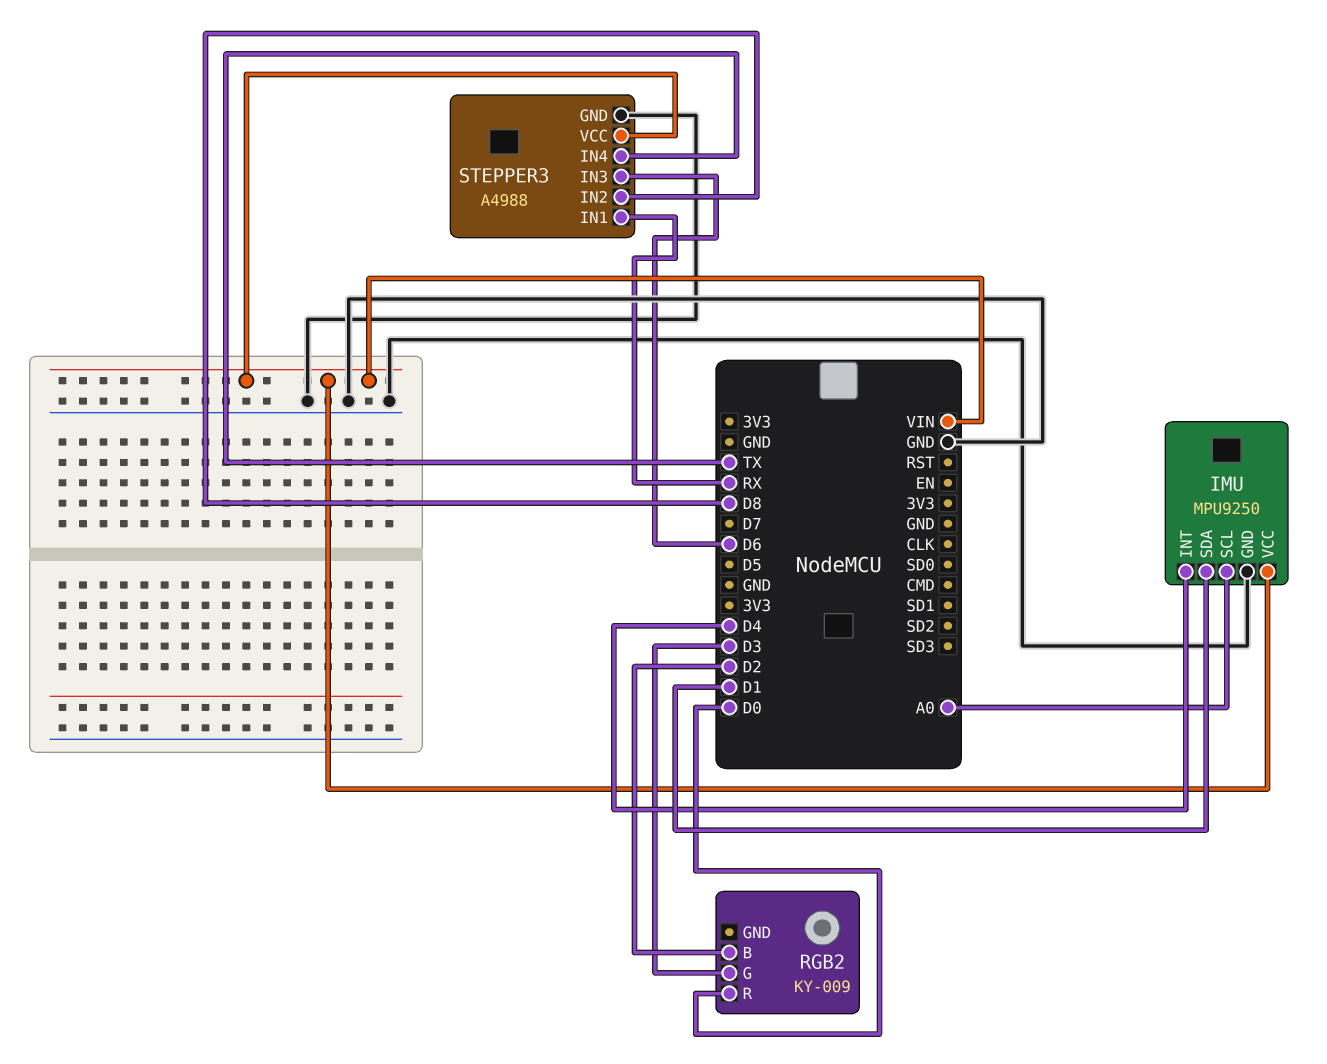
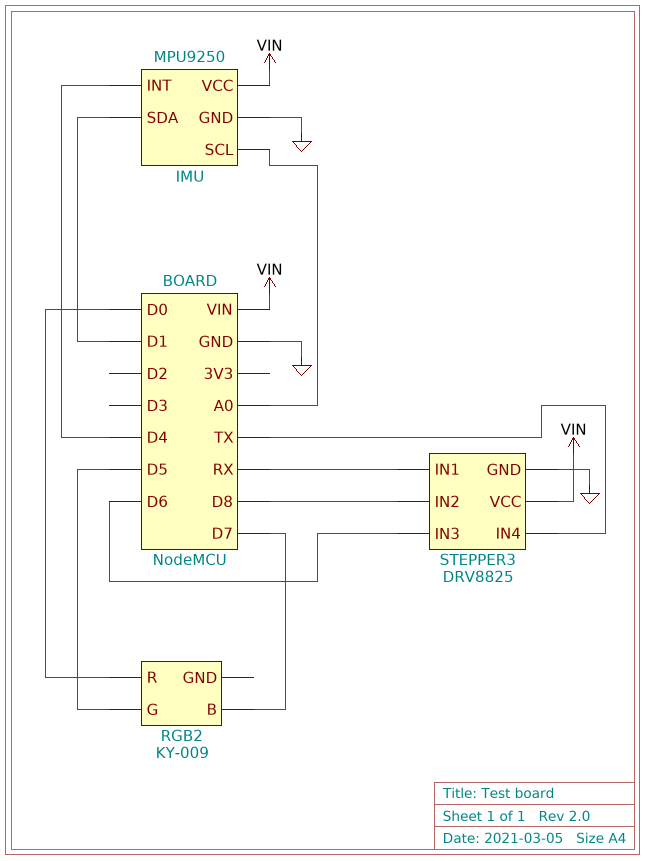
RGB2 pin B: D2 -> D7
RGB2 pin G: D3 -> D5
STEPPER3: A4988 -> DRV8825

